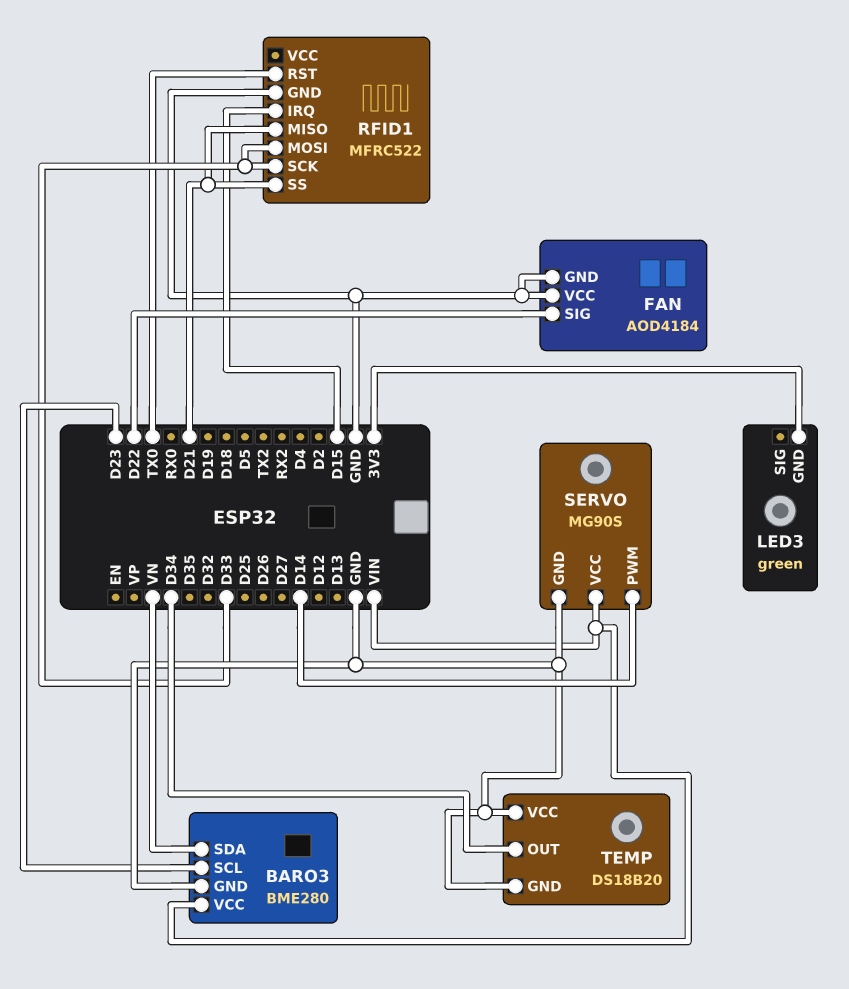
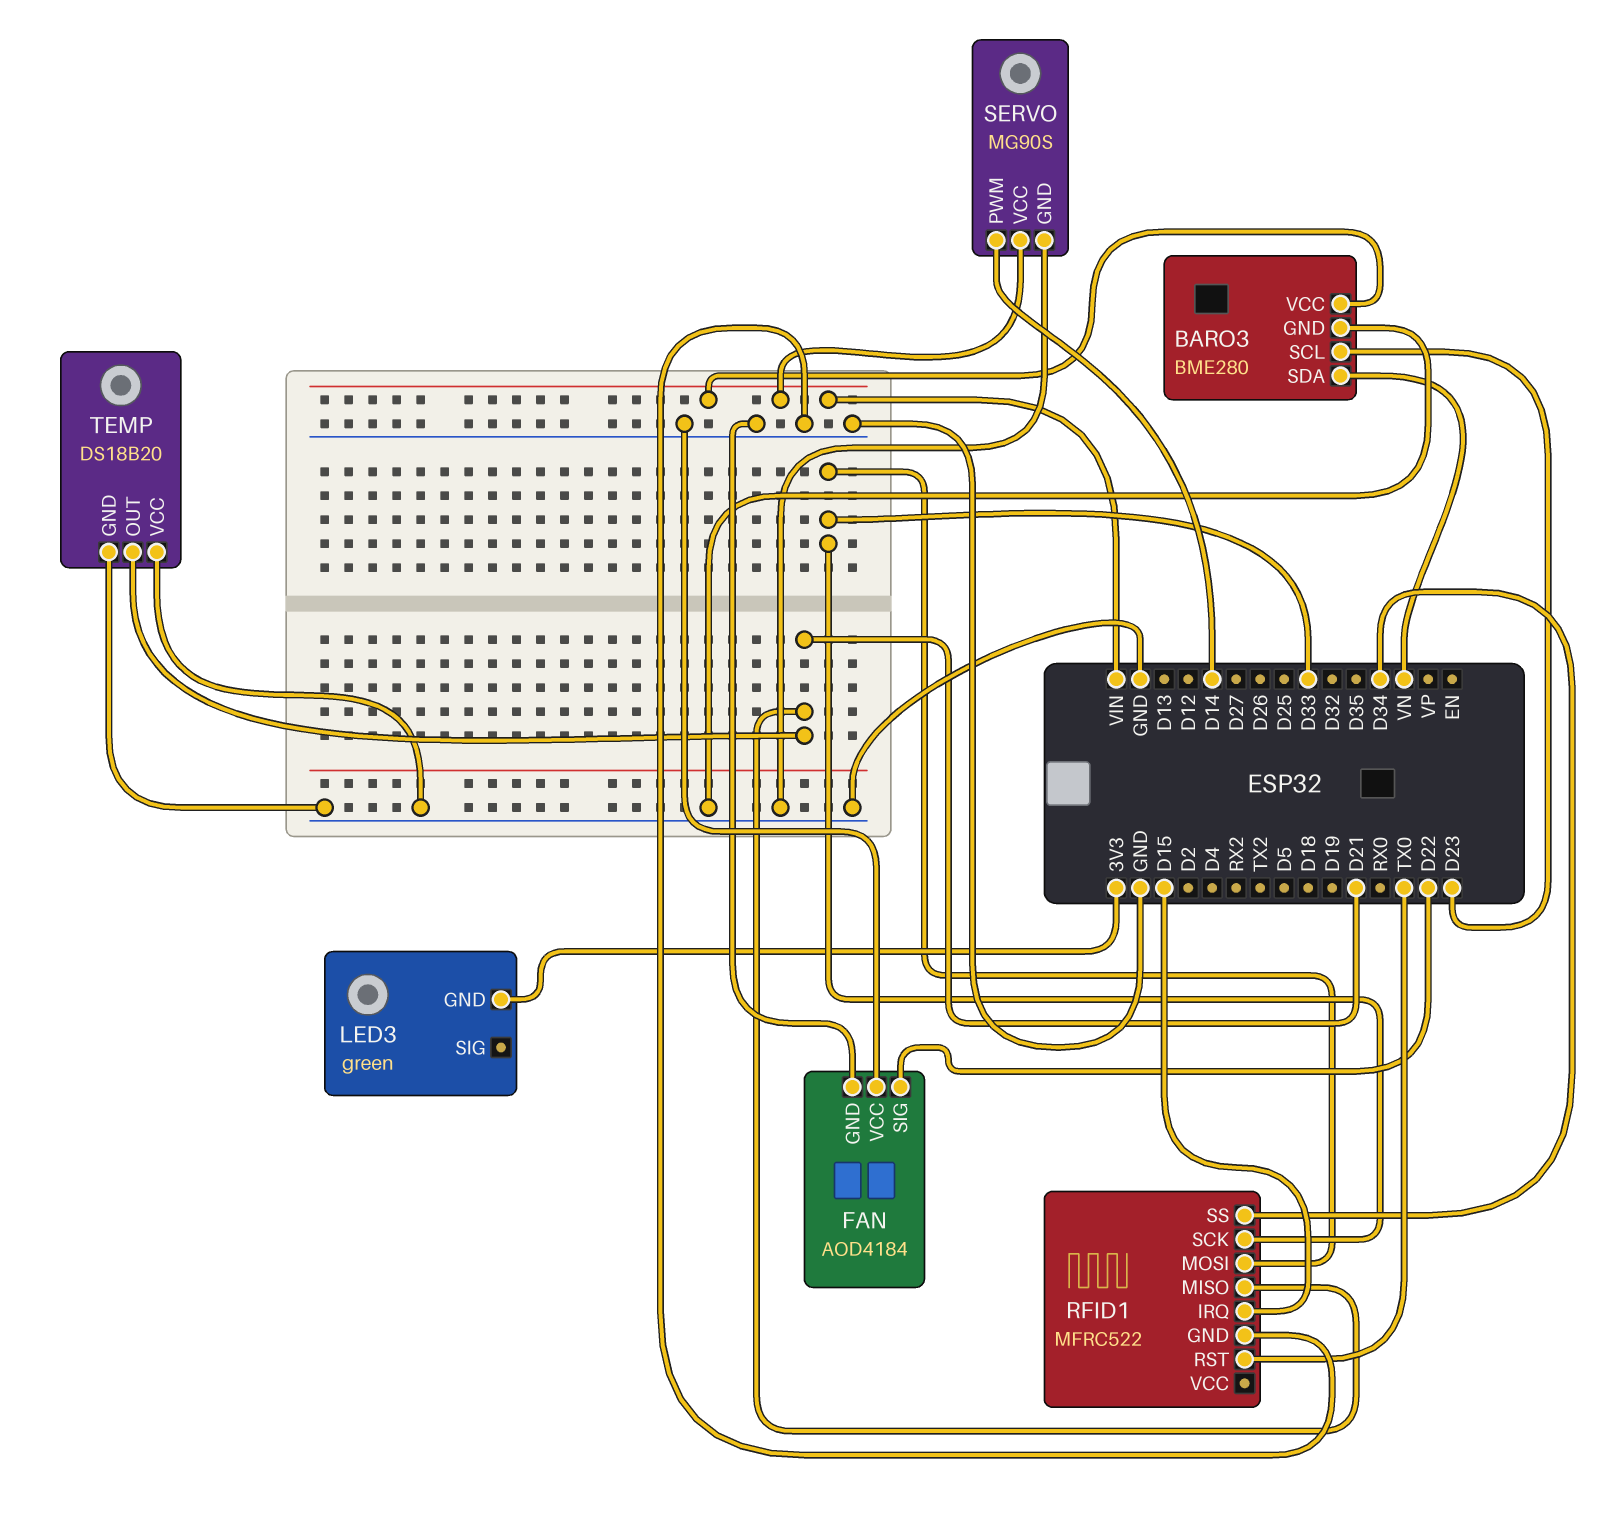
RFID1 pin SS: D21 -> D34
TEMP pin OUT: D34 -> D21

